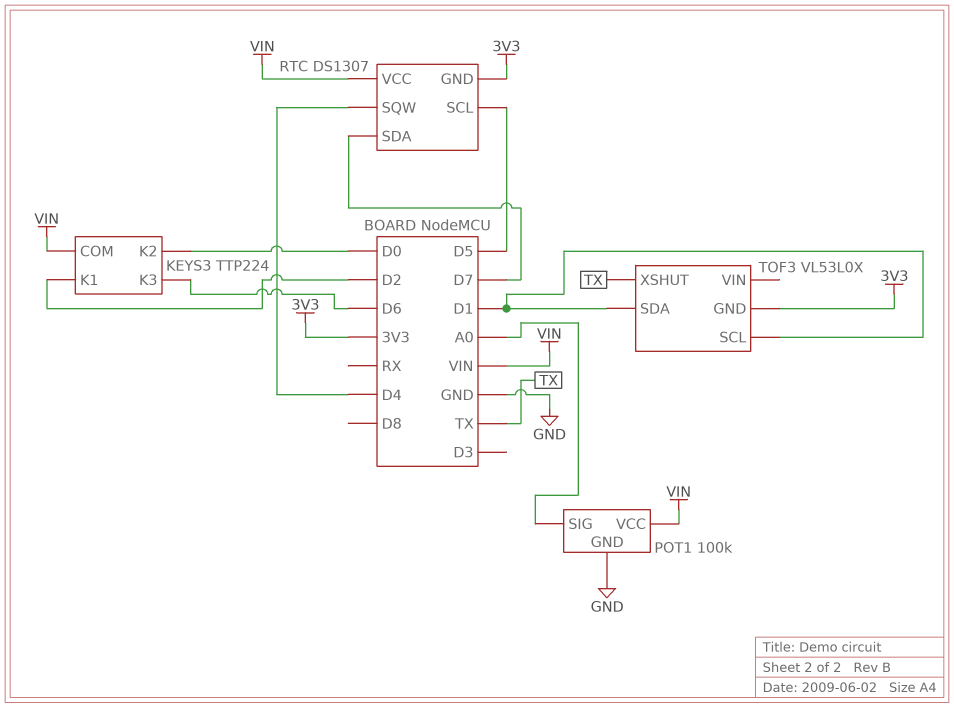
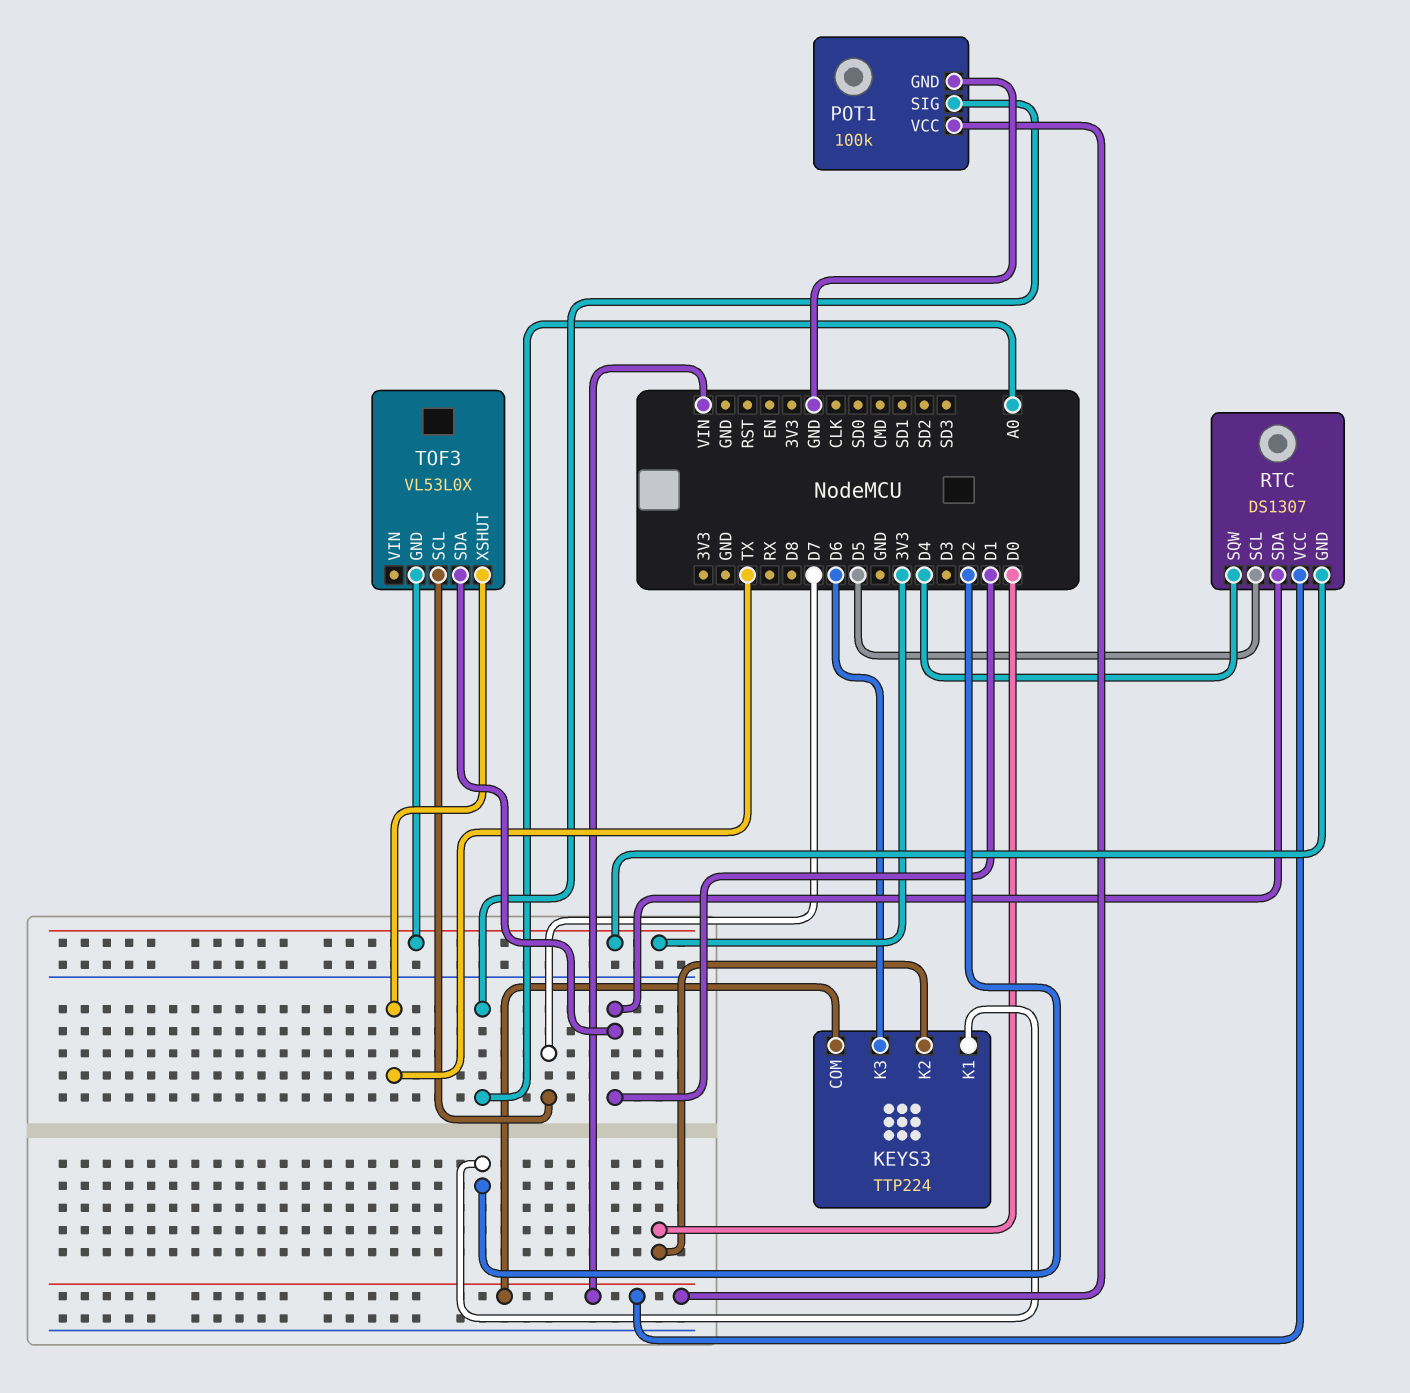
RTC pin SDA: D7 -> D1
TOF3 pin SCL: D1 -> D7

